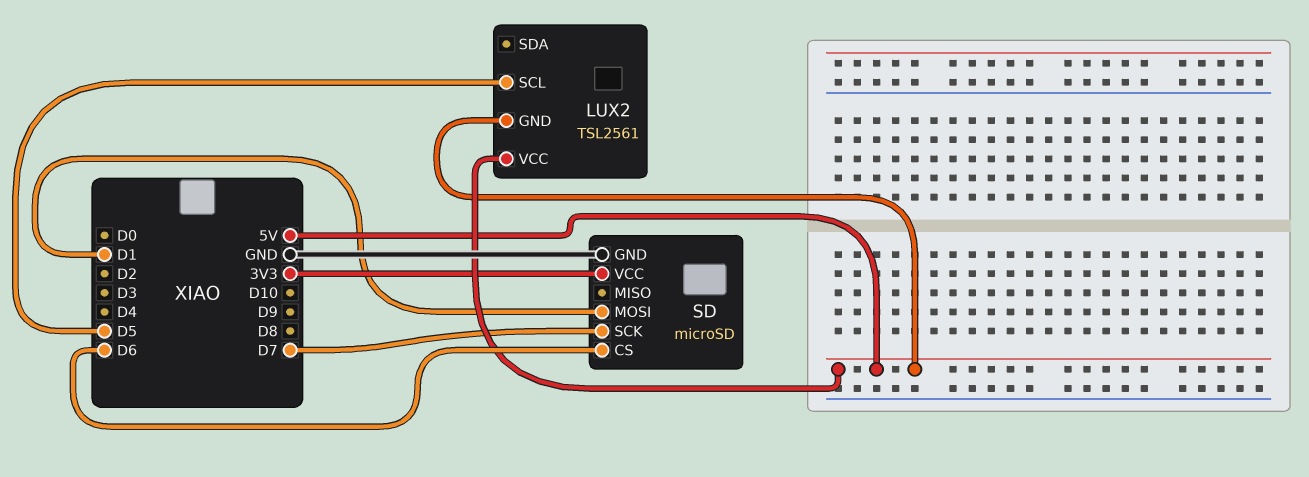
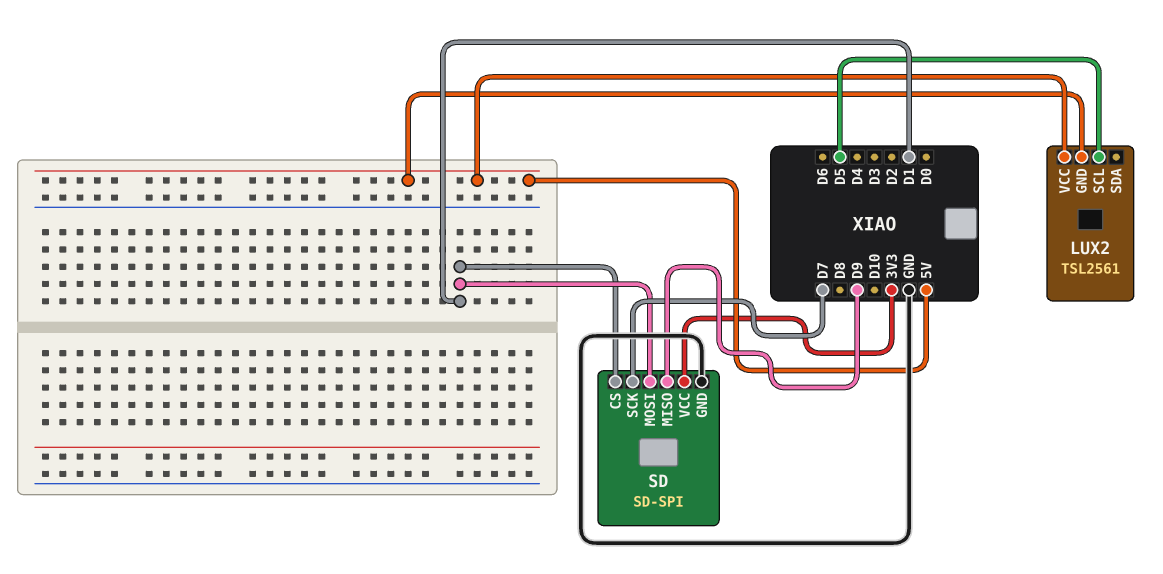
SD: microSD -> SD-SPI
SD pin CS: D6 -> D1
SD pin MISO: none -> D9

